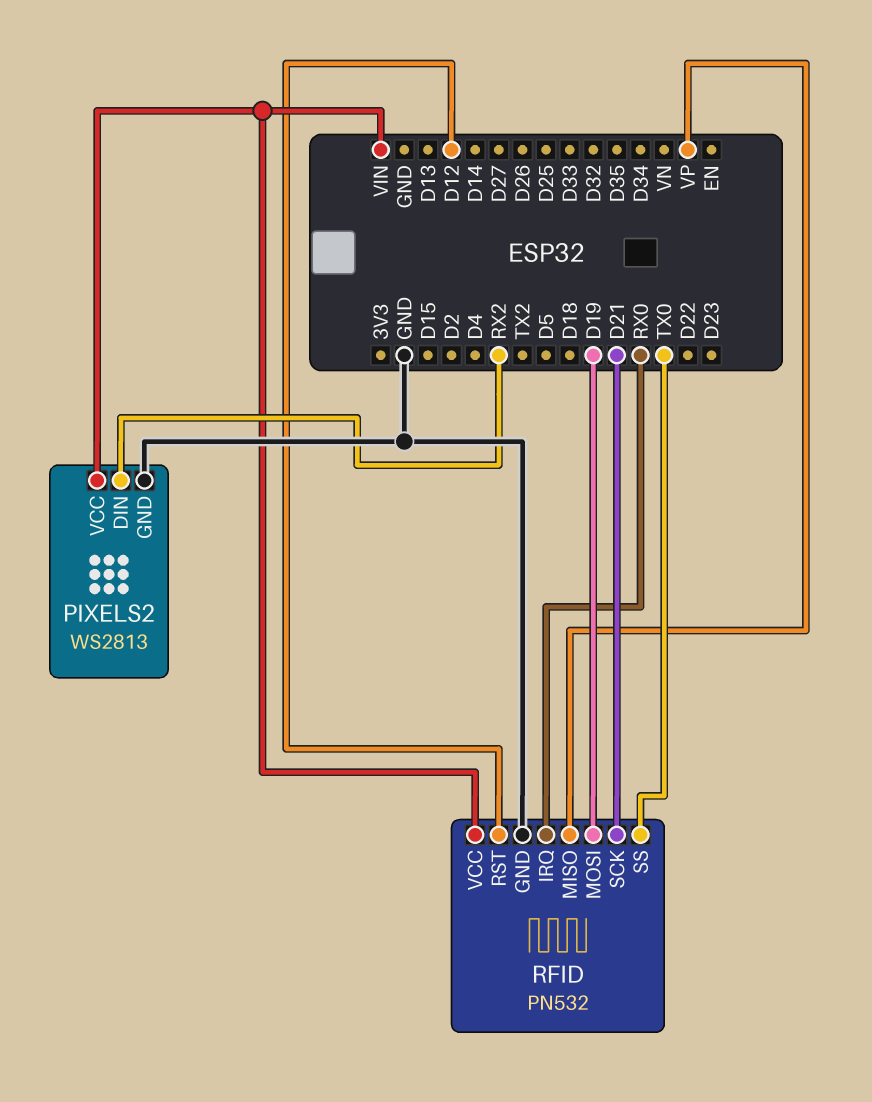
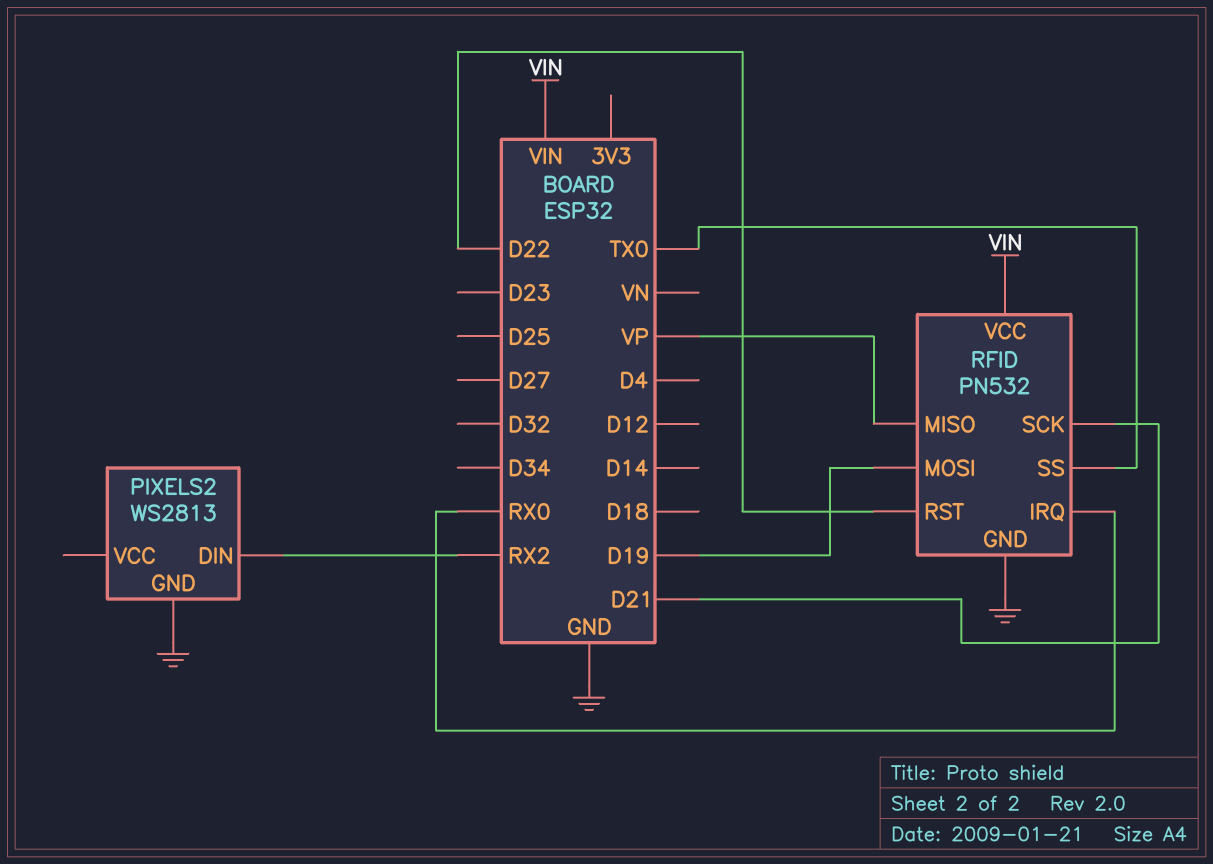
PIXELS2 pin VCC: VIN -> none
RFID pin RST: D12 -> D22

